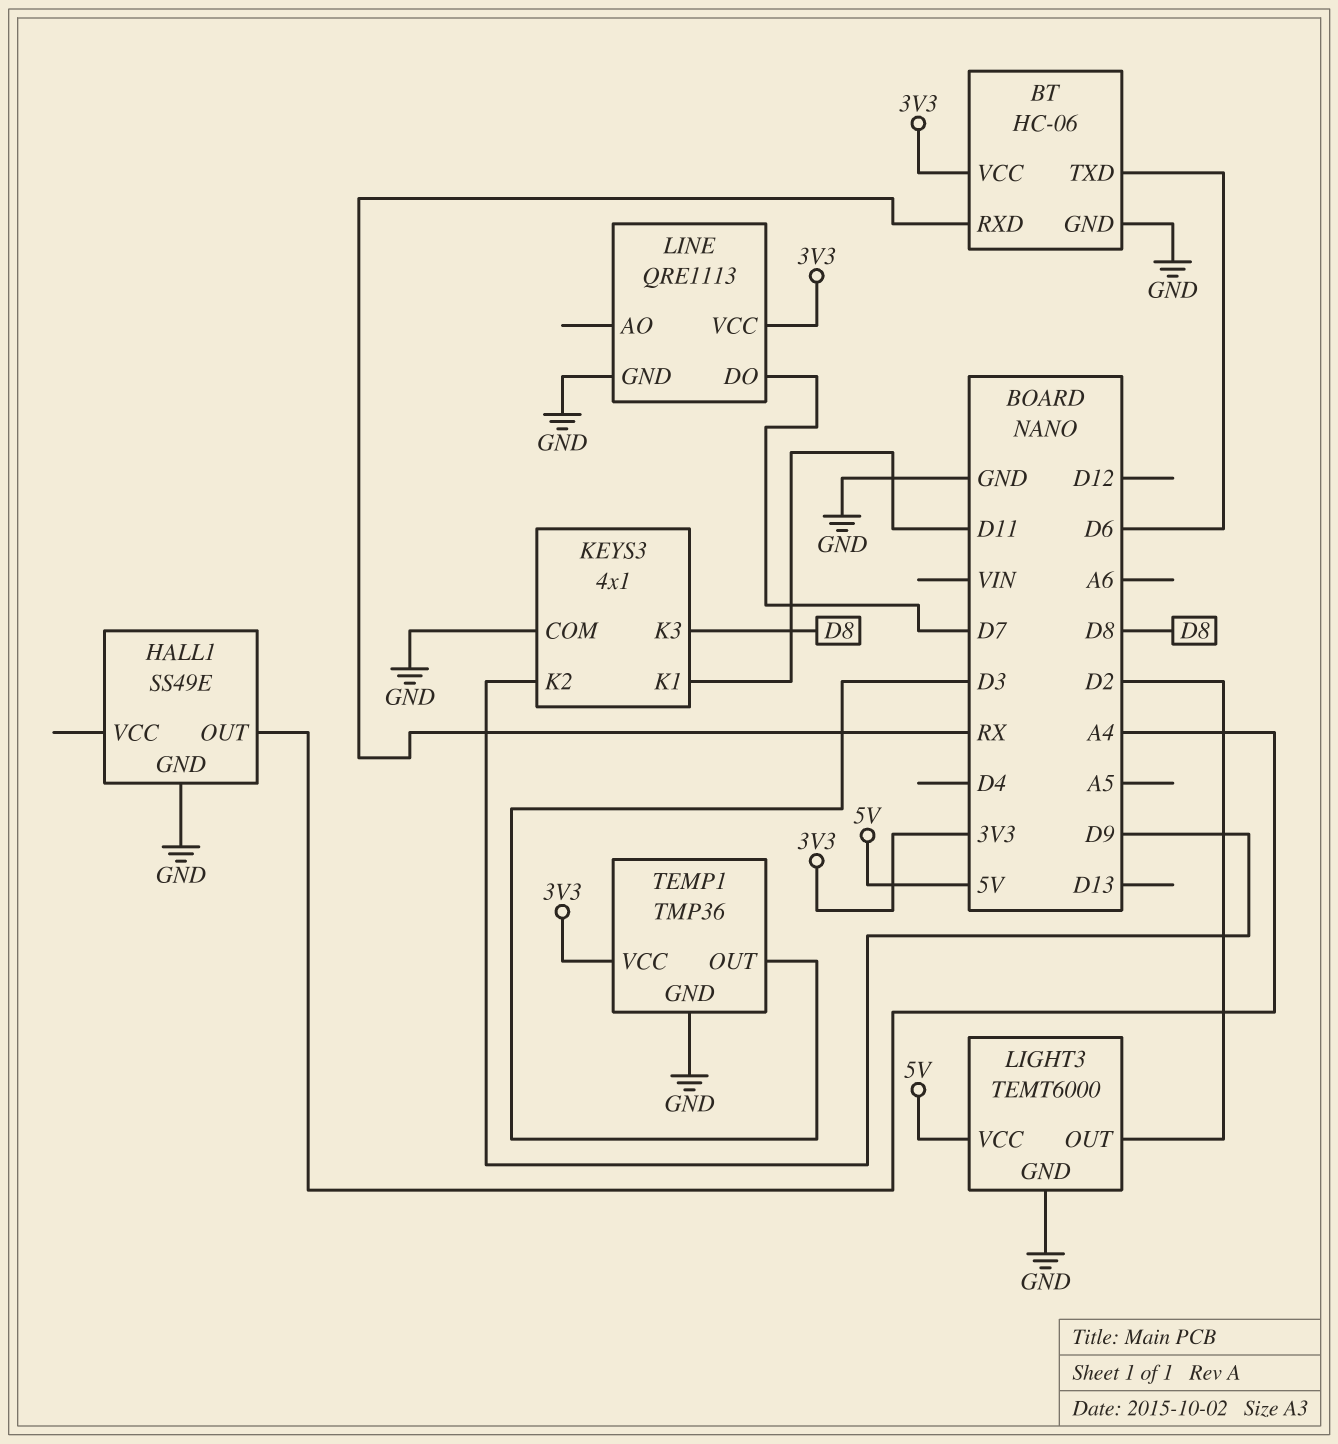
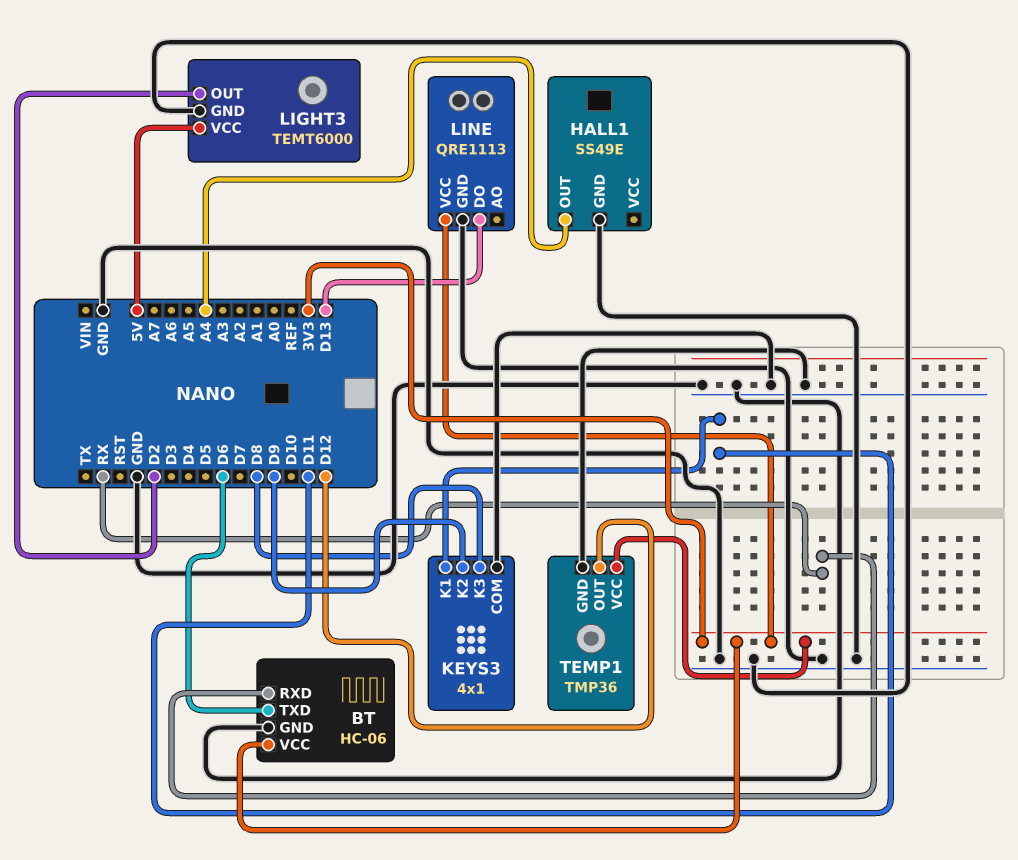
LINE pin DO: D7 -> D13
TEMP1 pin OUT: D3 -> D12

